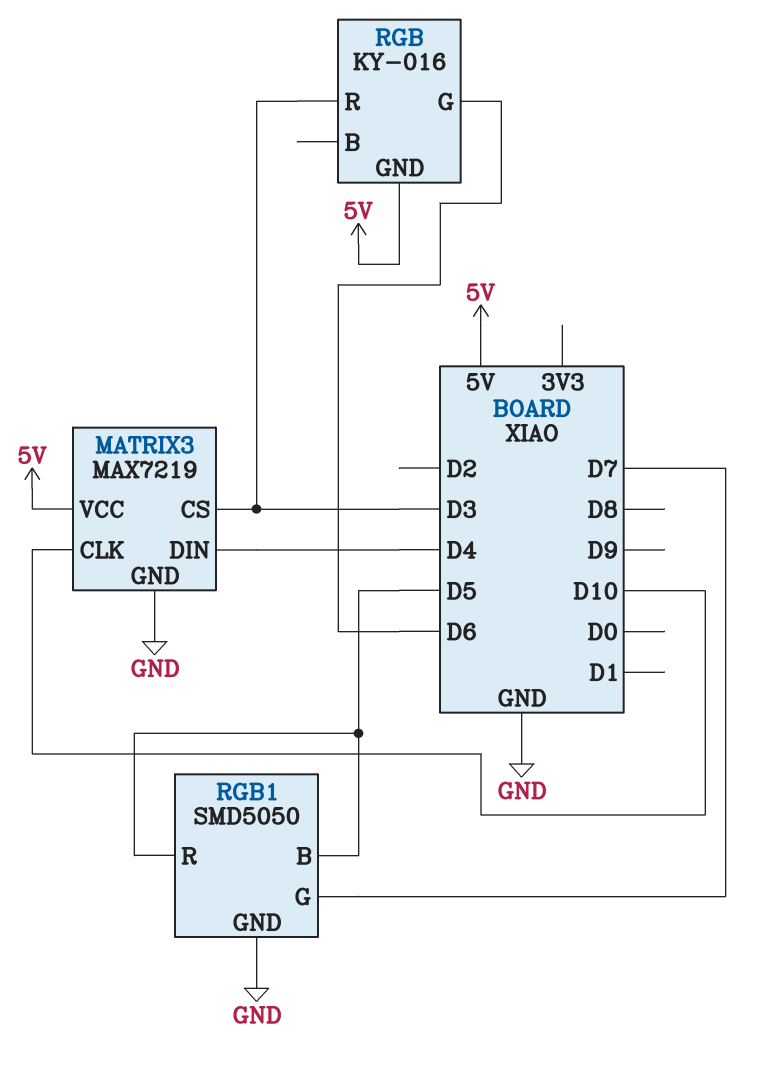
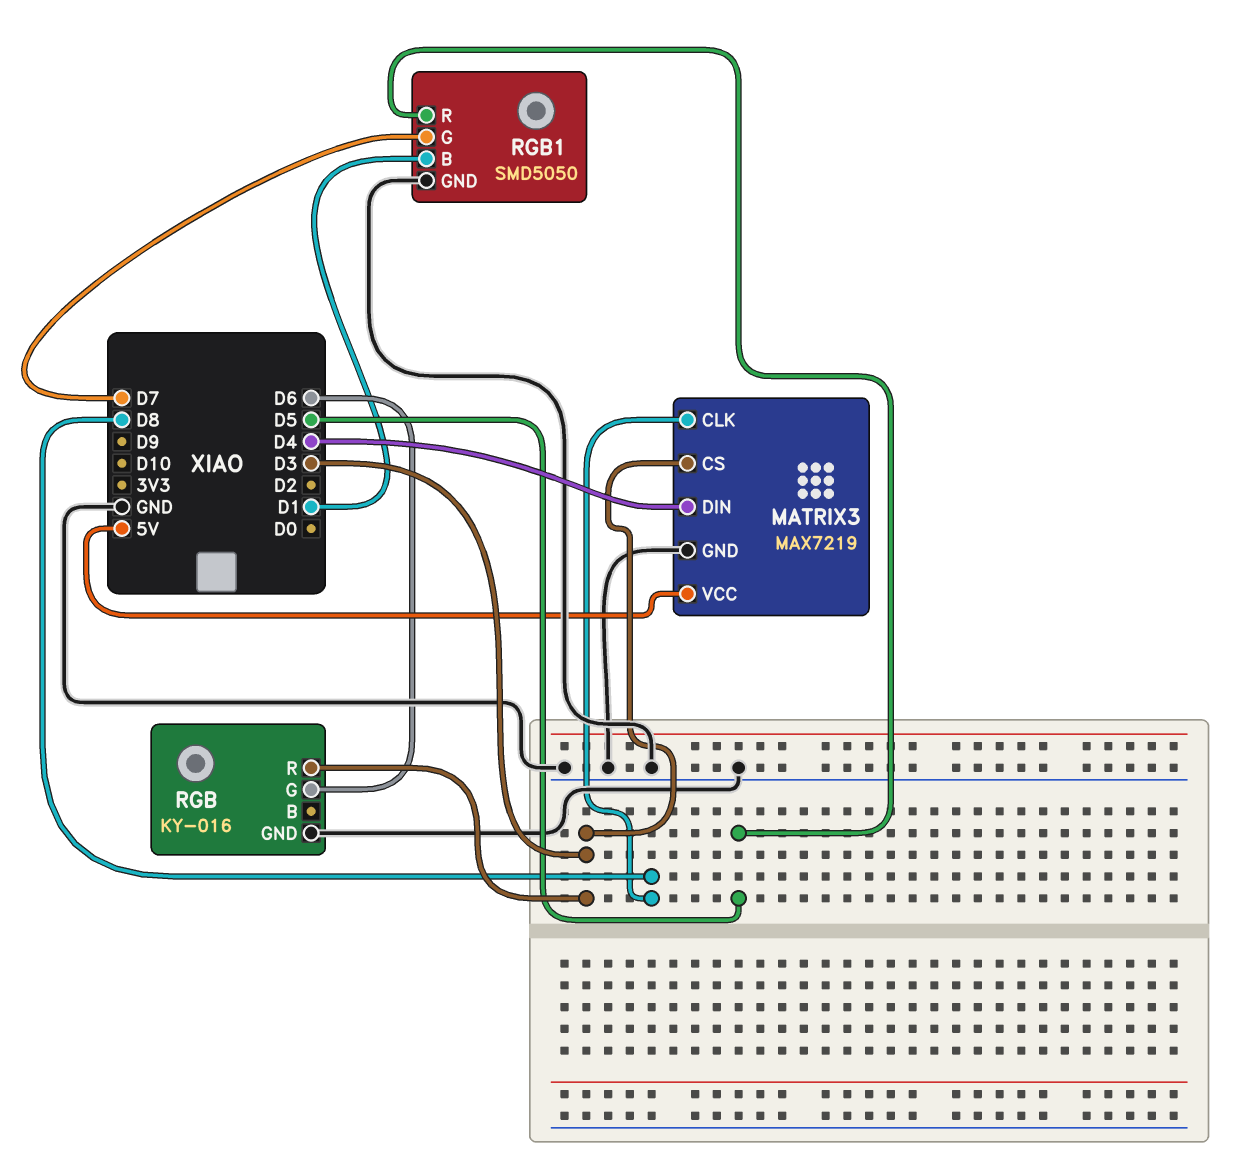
MATRIX3 pin CLK: D10 -> D8
RGB pin GND: 5V -> GND
RGB1 pin B: D5 -> D1

